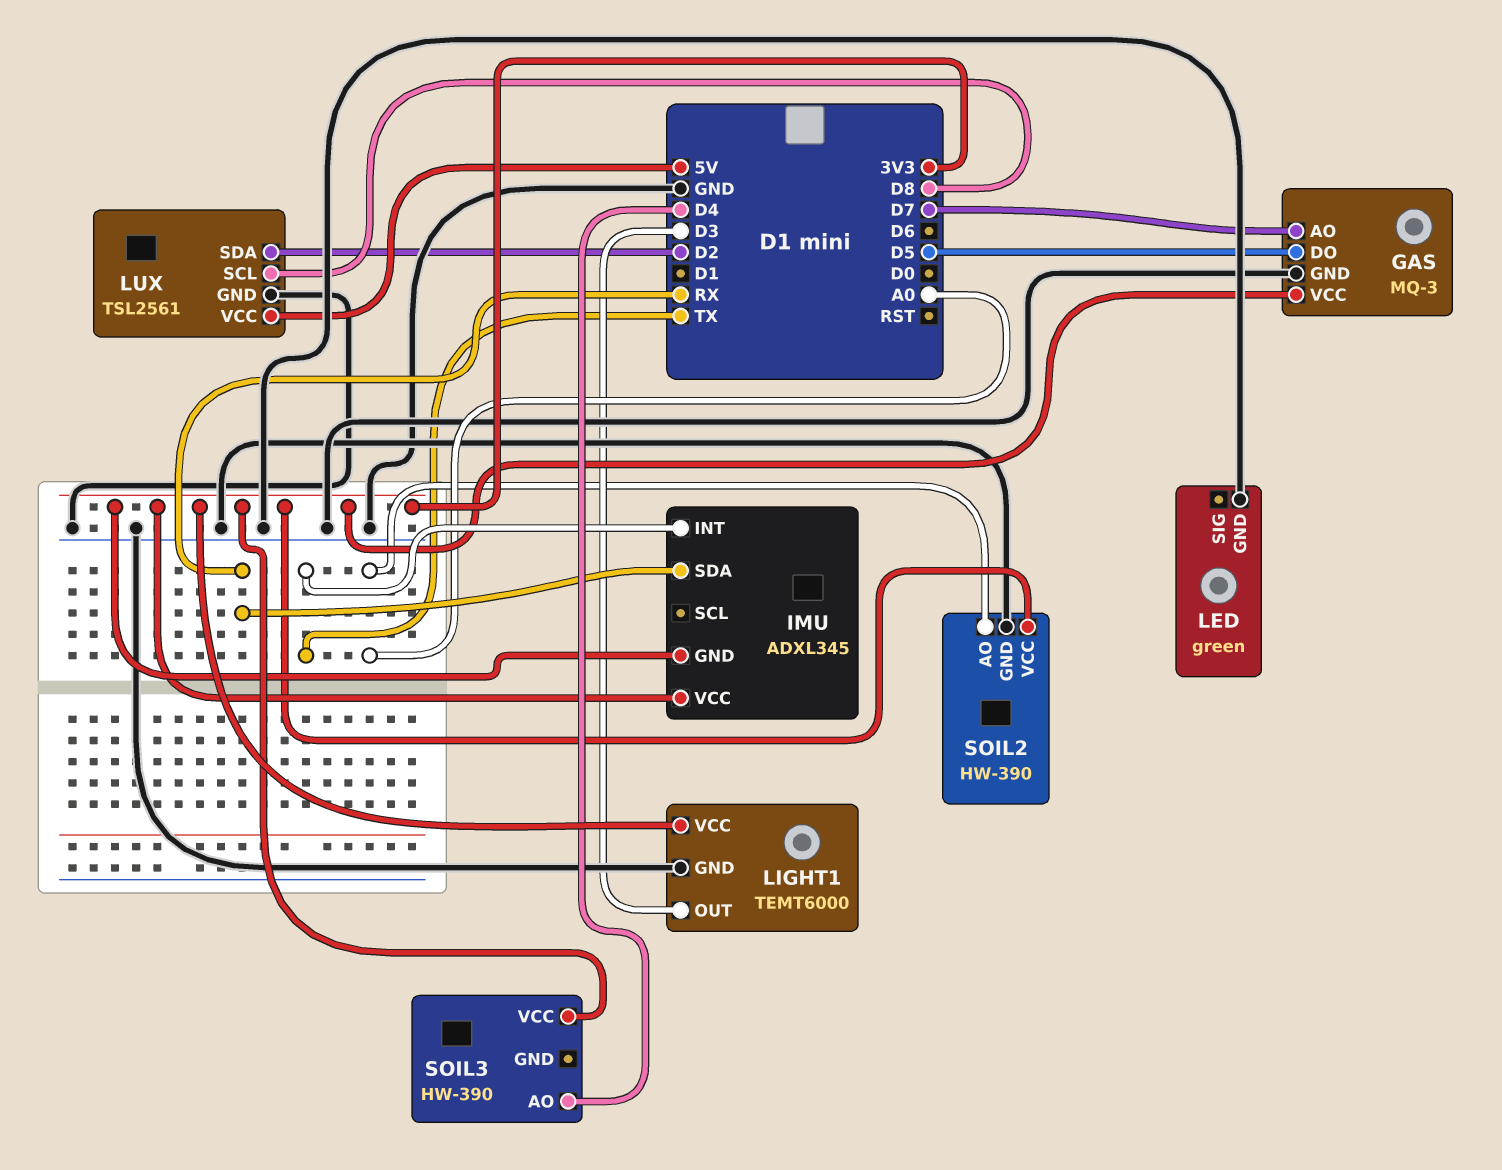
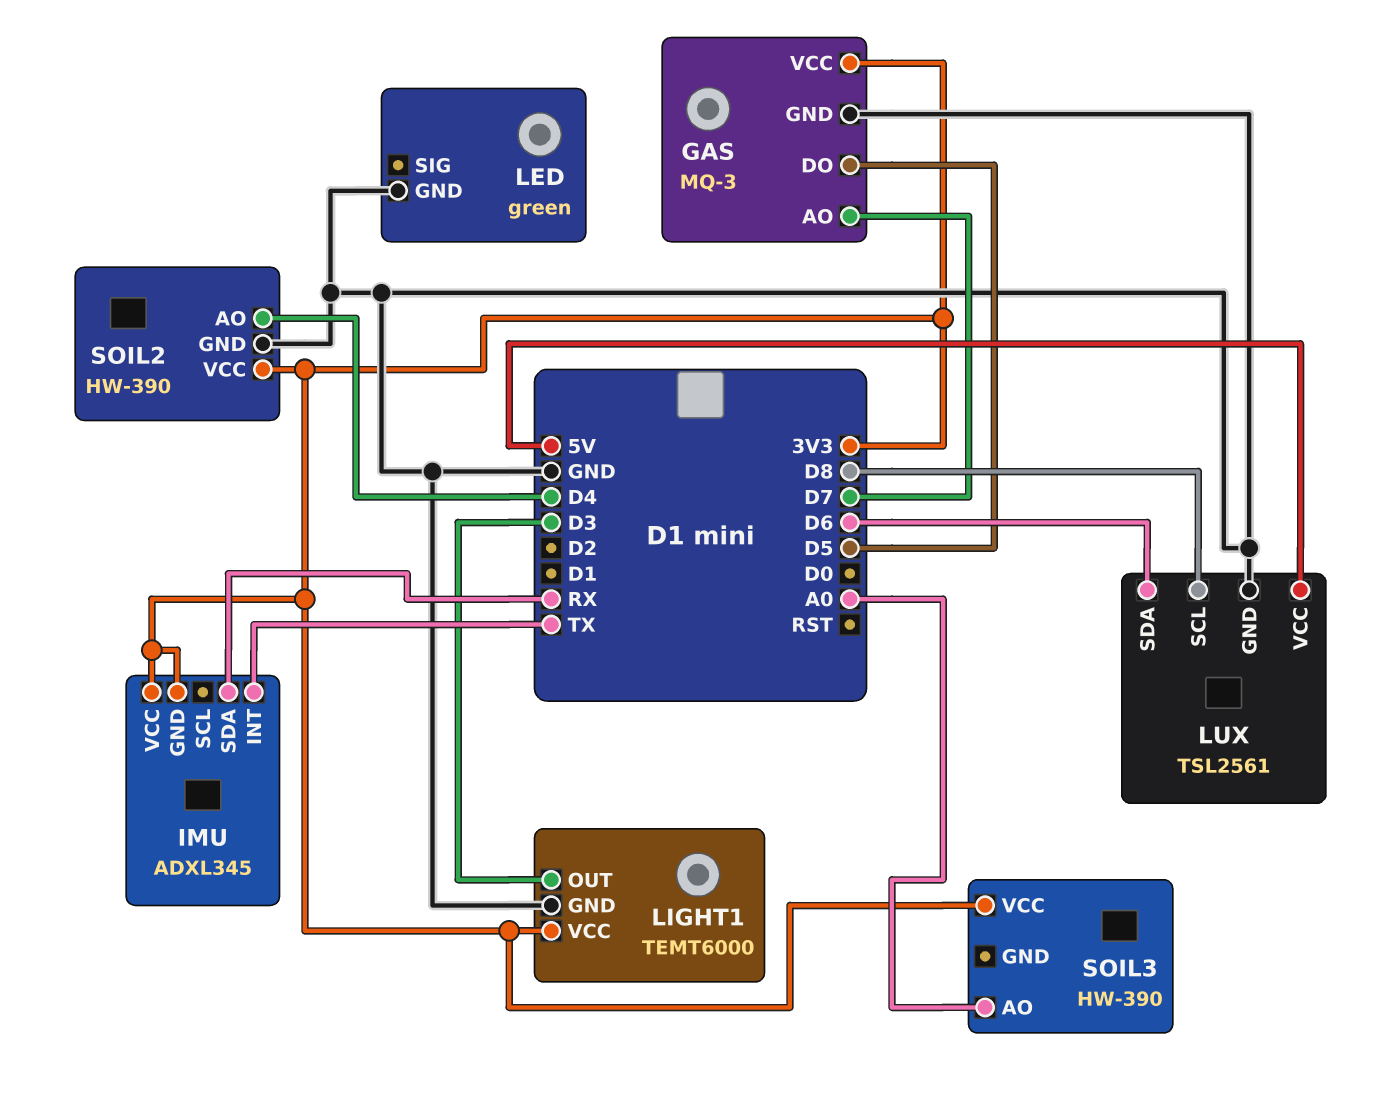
LUX pin SDA: D2 -> D6
SOIL2 pin AO: A0 -> D4
SOIL3 pin AO: D4 -> A0

